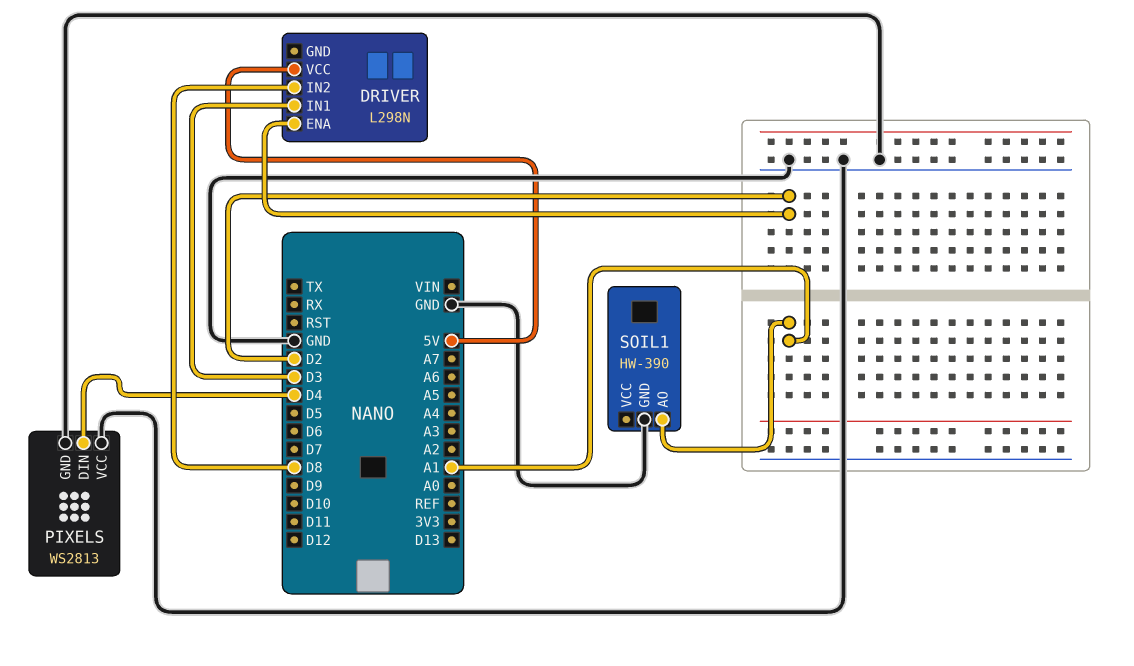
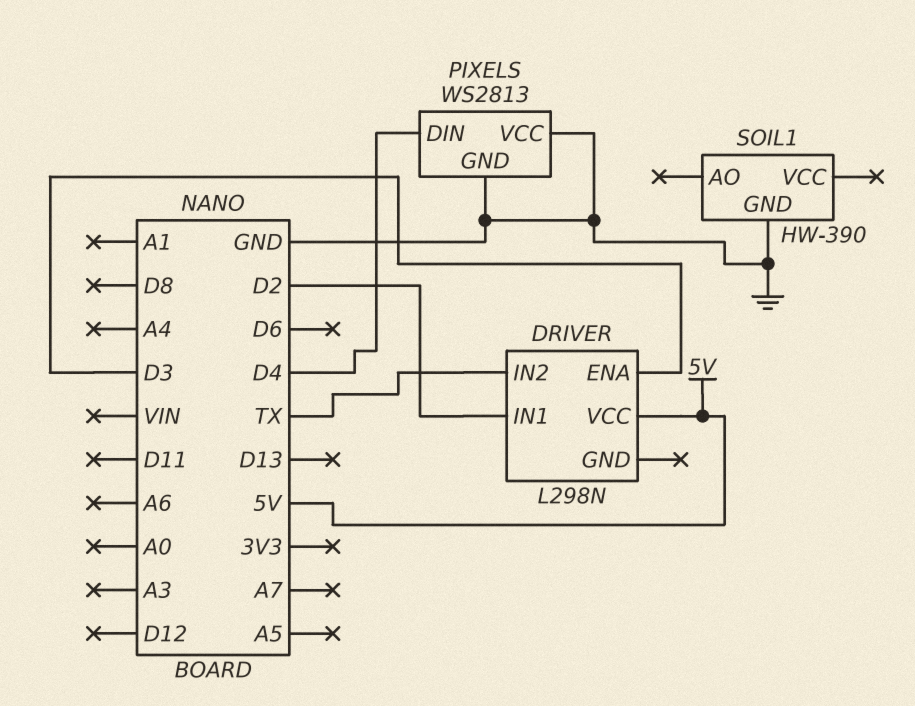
DRIVER pin ENA: D2 -> D3
DRIVER pin IN1: D3 -> D2
DRIVER pin IN2: D8 -> TX
SOIL1 pin AO: A1 -> none

